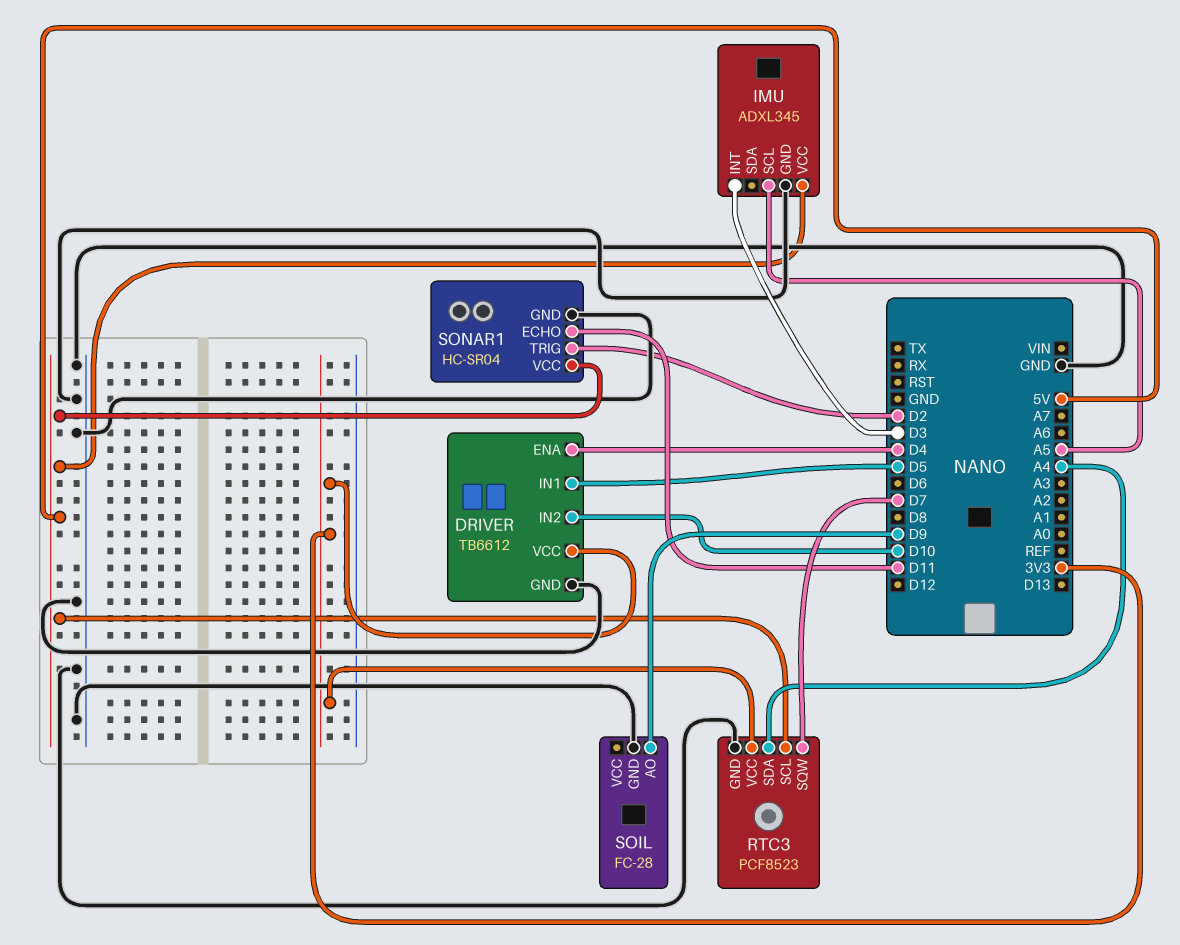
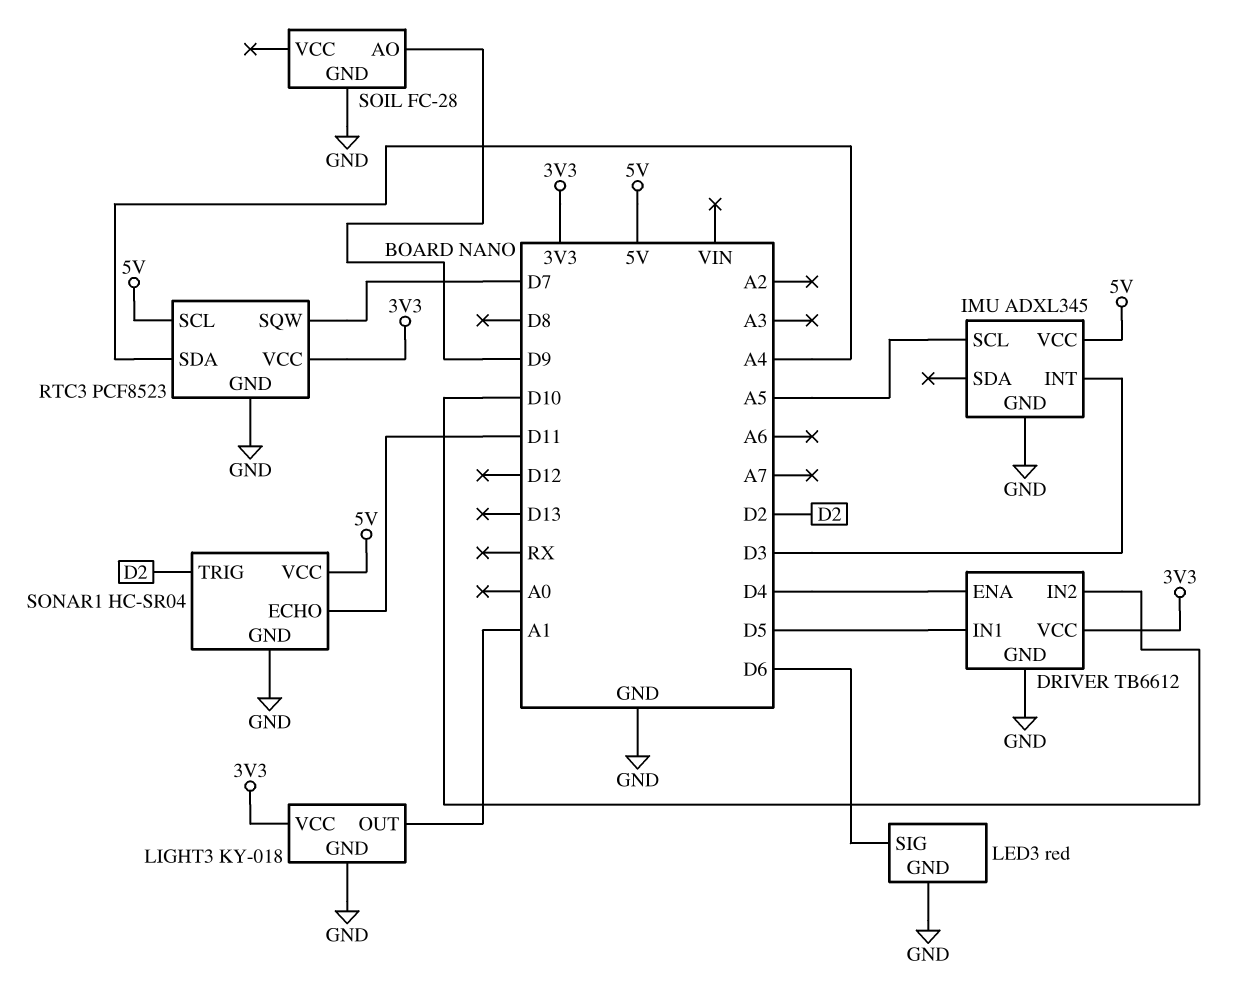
LED3: none -> red
LED3 pin GND: none -> GND
LED3 pin SIG: none -> D6
LIGHT3: none -> KY-018
LIGHT3 pin GND: none -> GND
LIGHT3 pin OUT: none -> A1
LIGHT3 pin VCC: none -> 3V3

